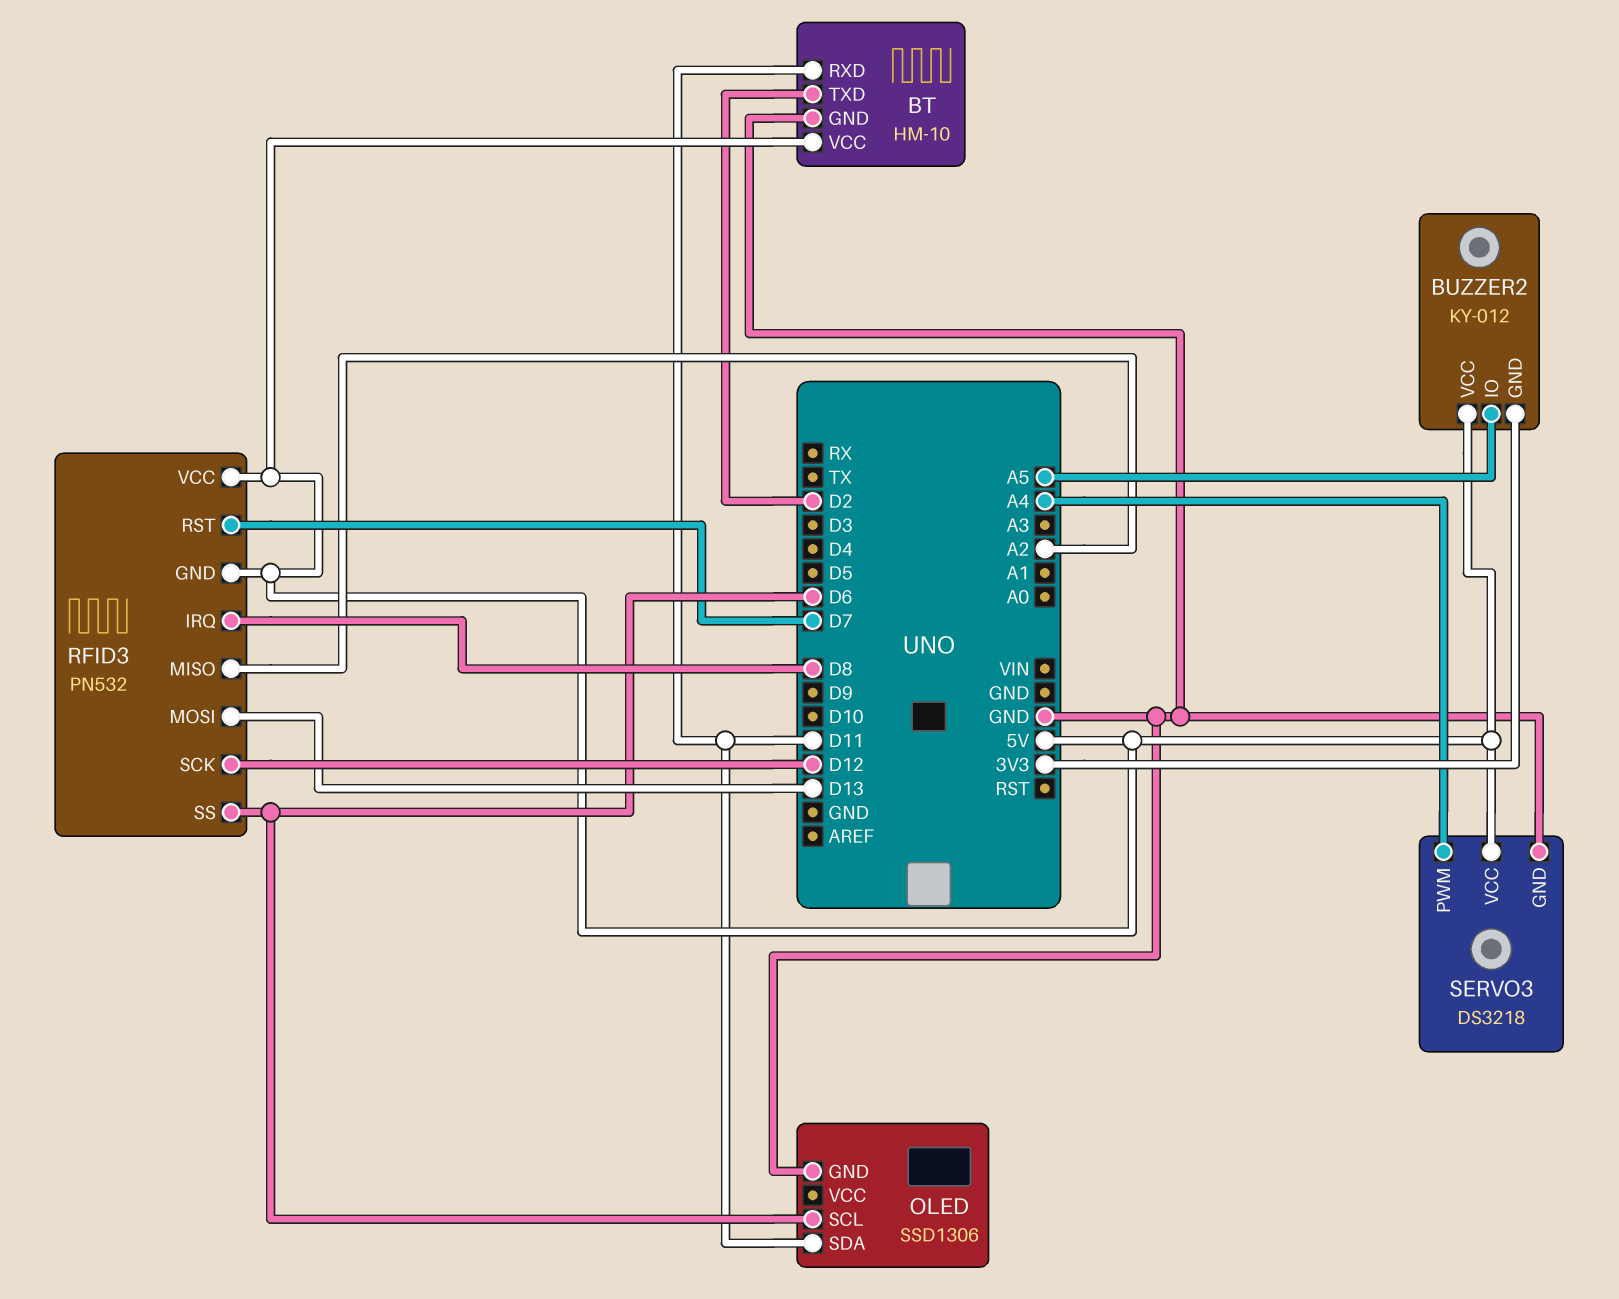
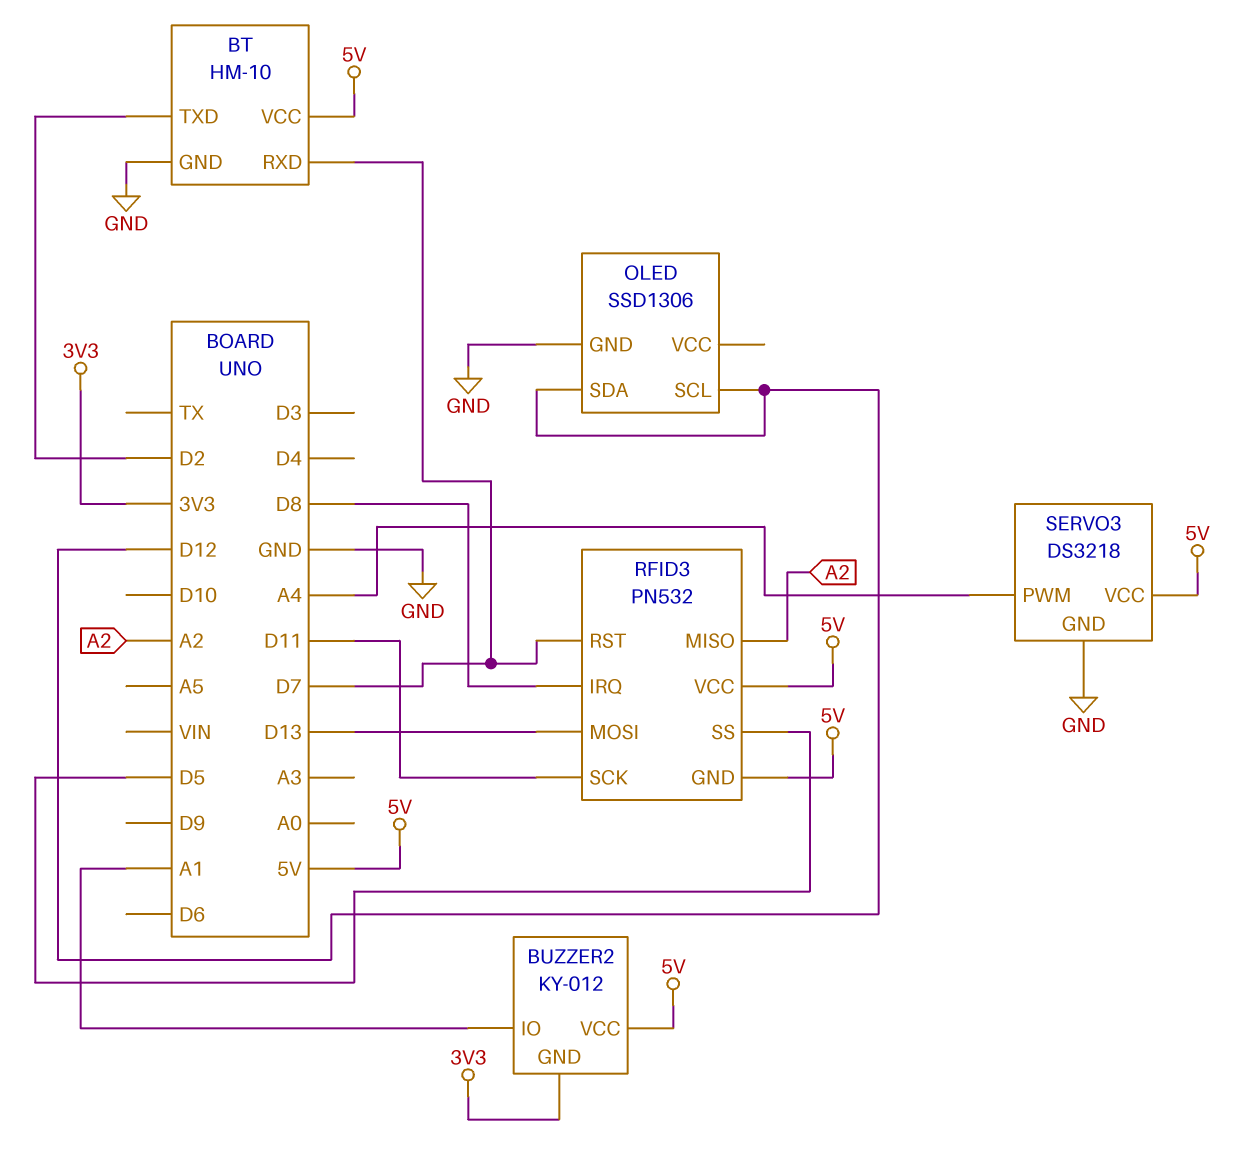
BT pin RXD: D11 -> D7
BUZZER2 pin IO: A5 -> A1
OLED pin SCL: D6 -> D12
OLED pin SDA: D11 -> D12
RFID3 pin SCK: D12 -> D11
RFID3 pin SS: D6 -> D5

